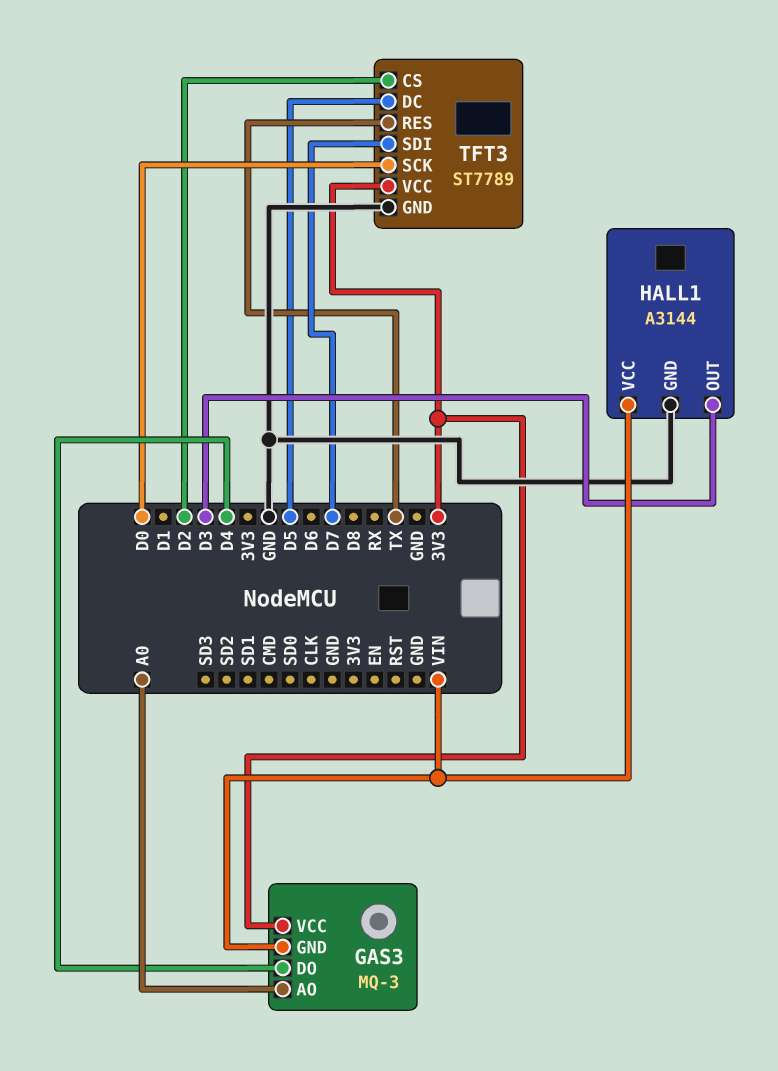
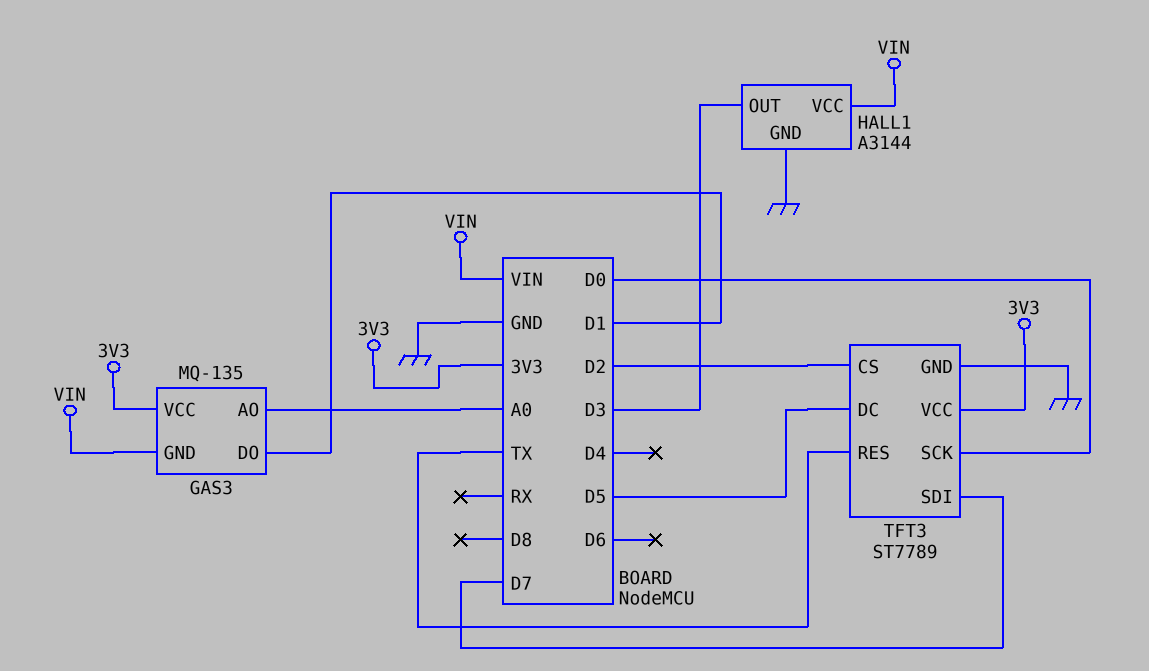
GAS3: MQ-3 -> MQ-135
GAS3 pin DO: D4 -> D1

